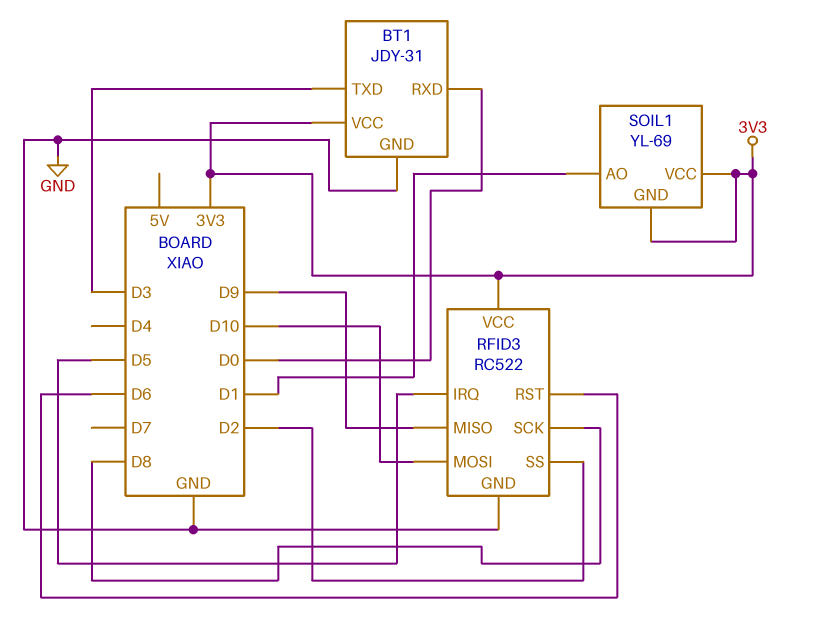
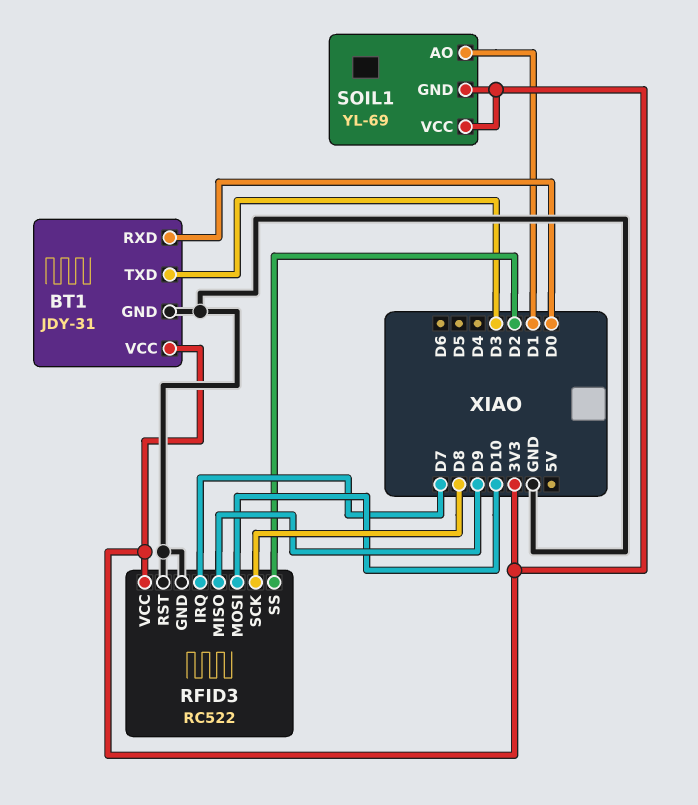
RFID3 pin IRQ: D5 -> D7
RFID3 pin RST: D6 -> GND

